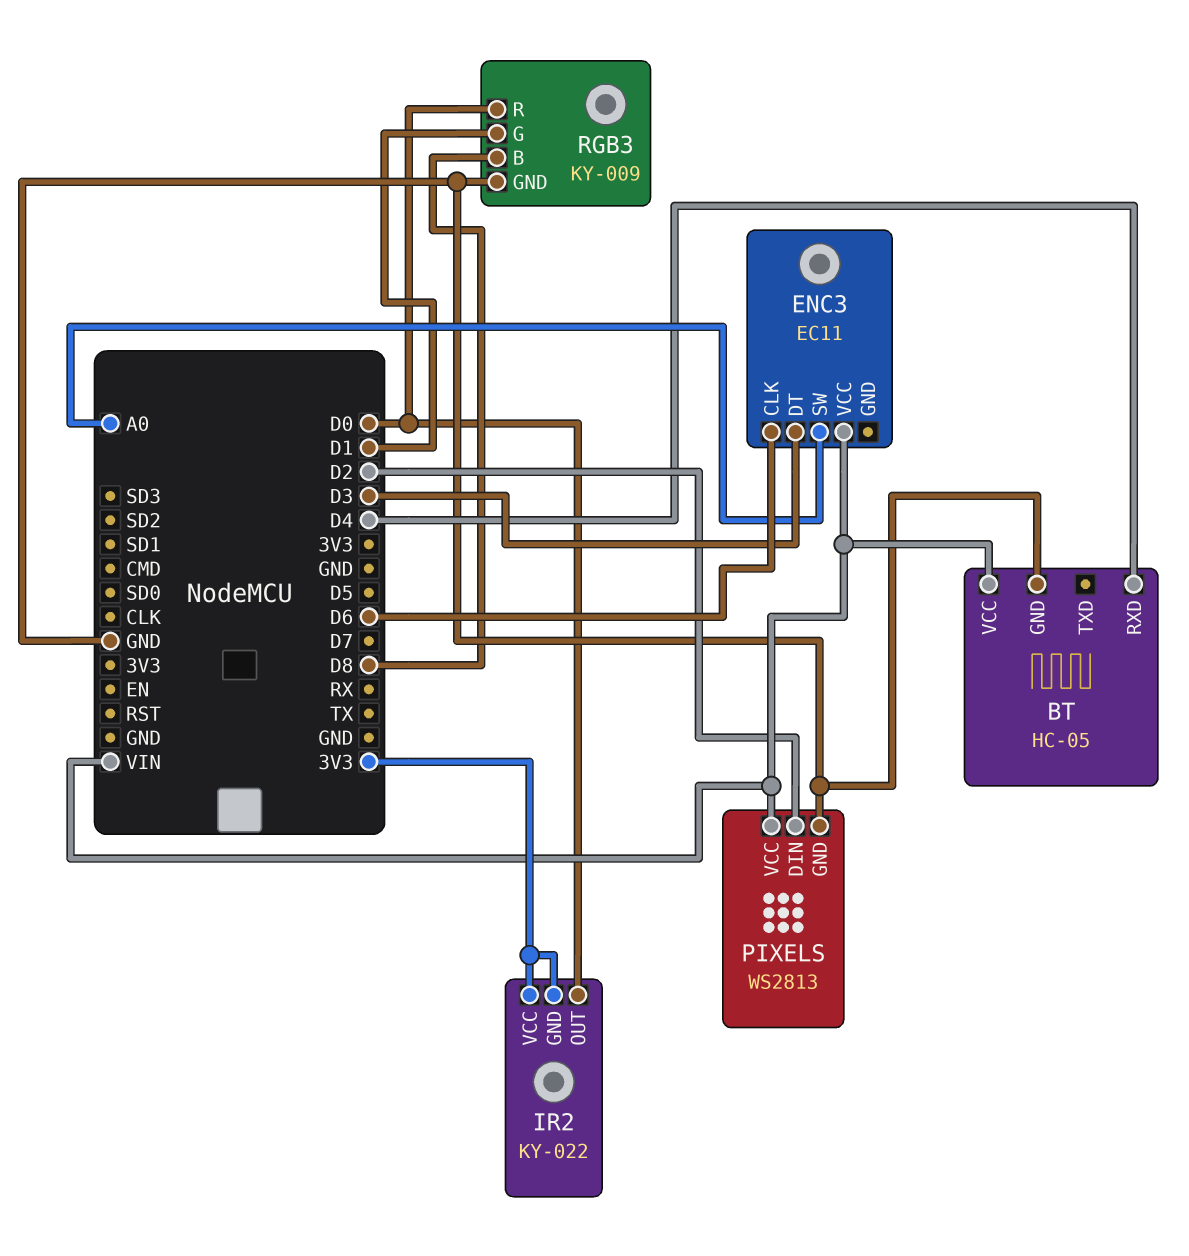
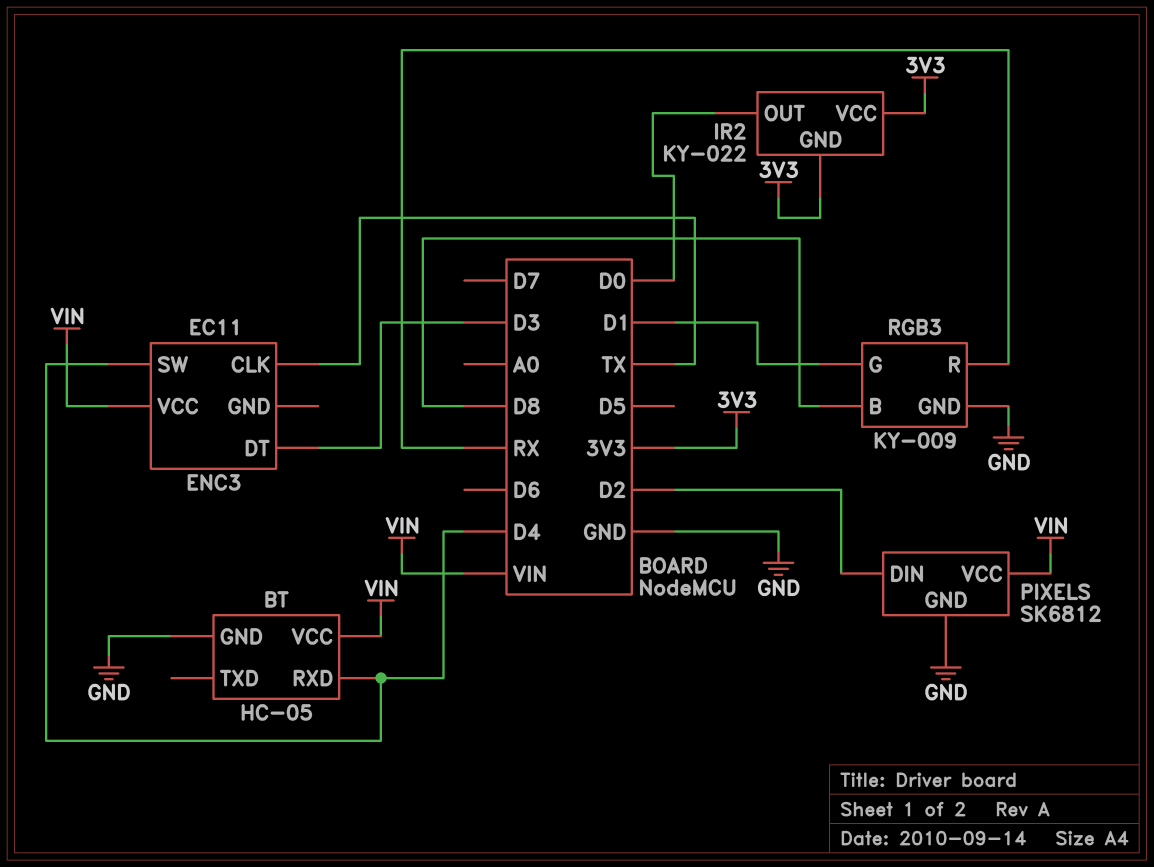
ENC3 pin CLK: D6 -> TX
ENC3 pin SW: A0 -> D4
PIXELS: WS2813 -> SK6812
RGB3 pin R: D0 -> RX

